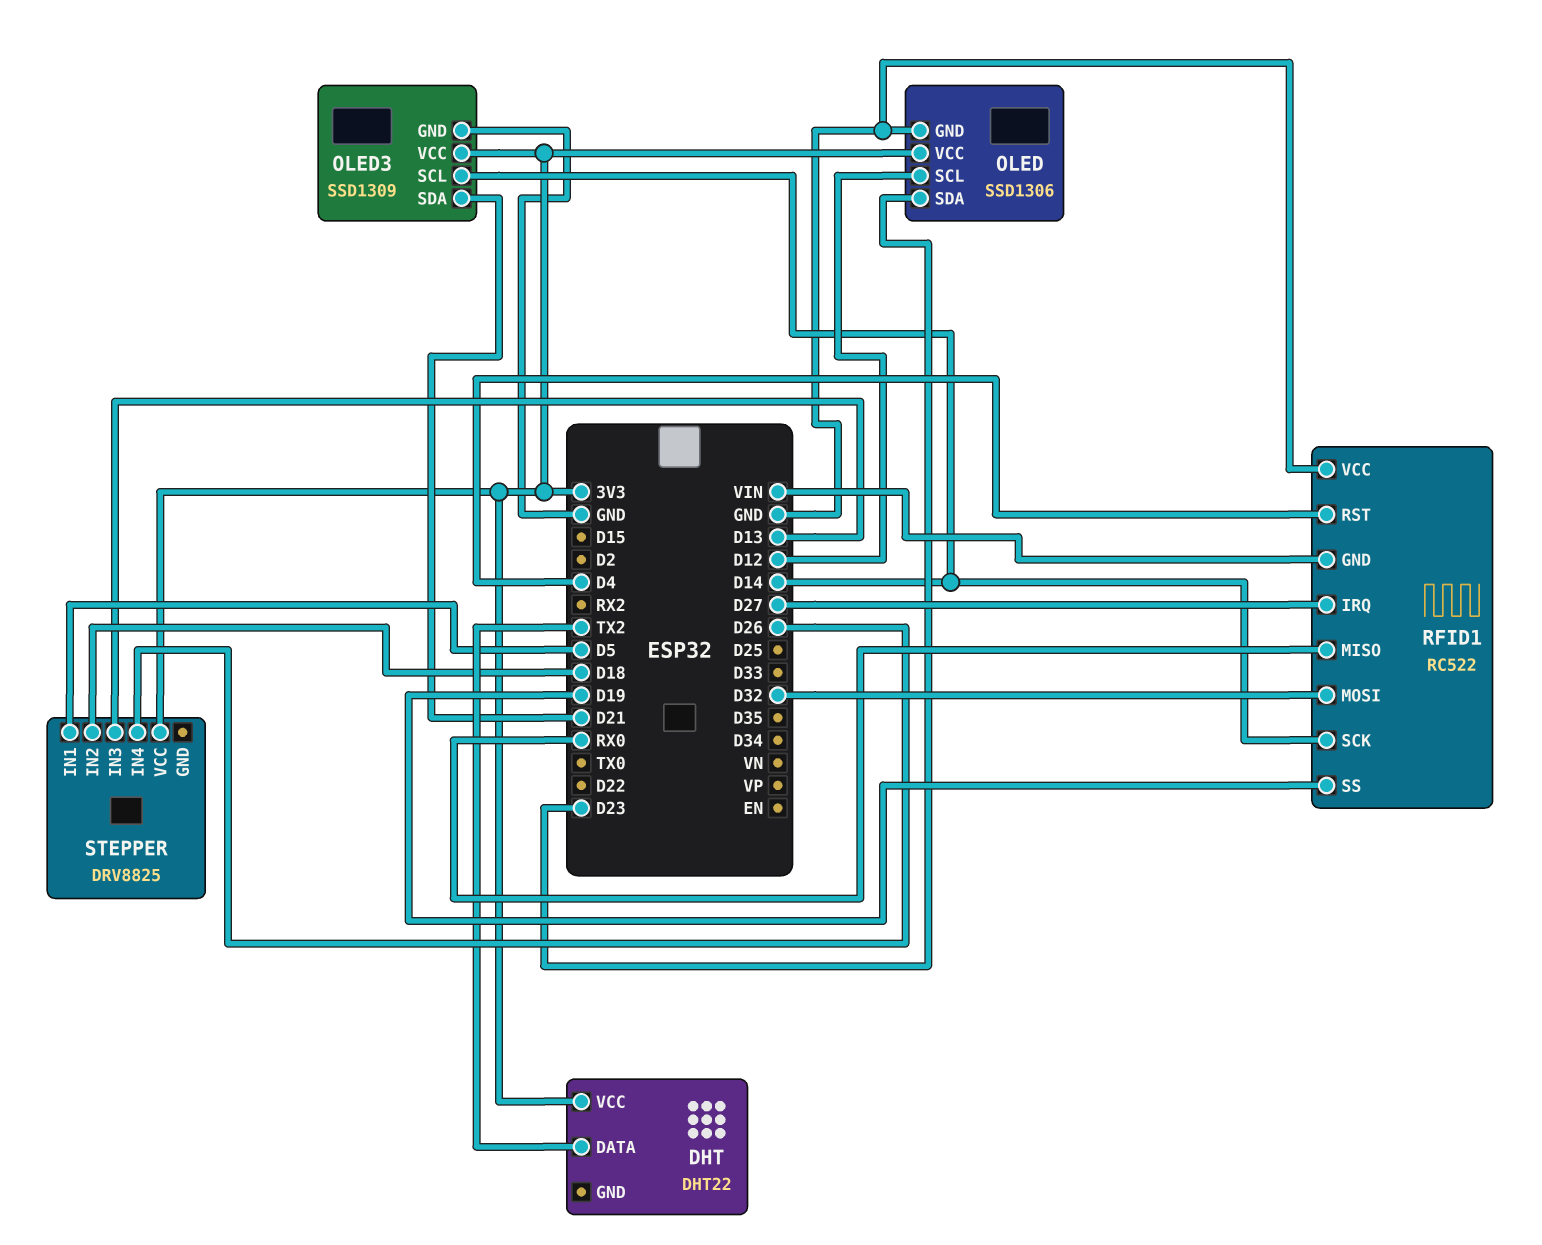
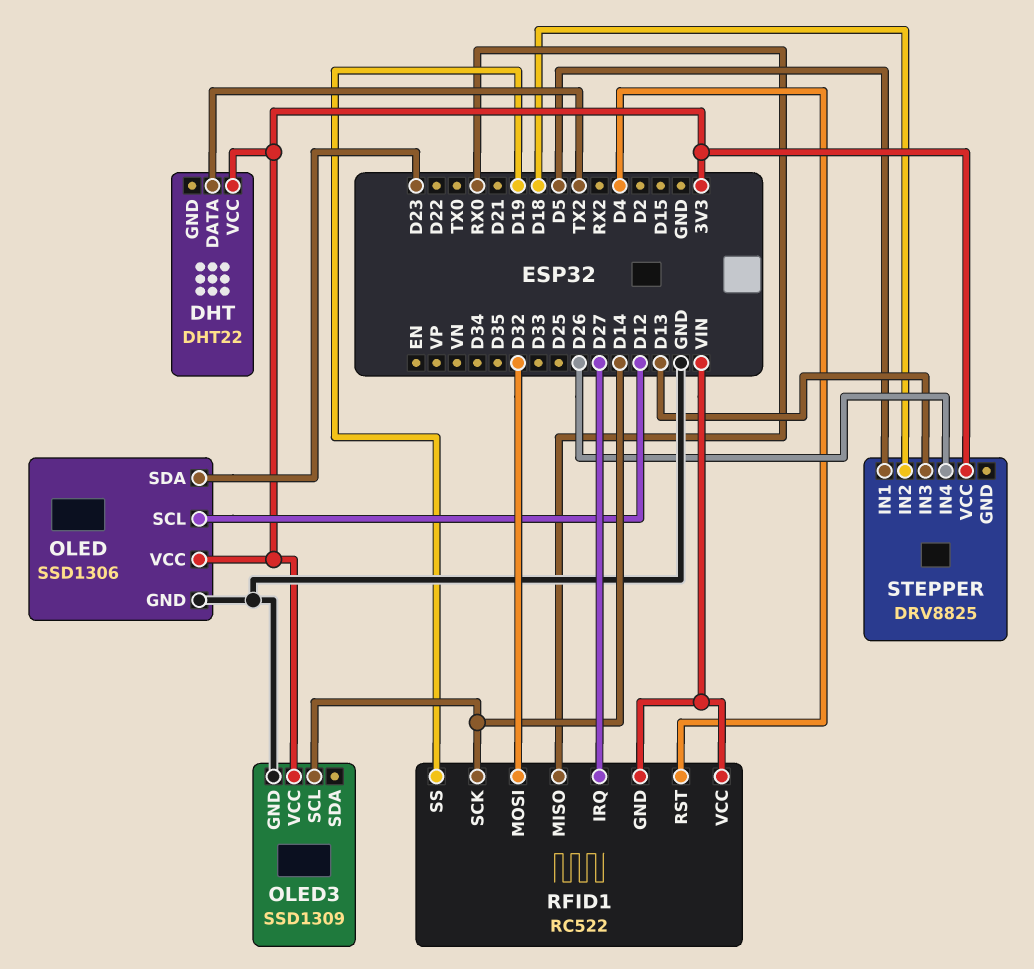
OLED3 pin SDA: D21 -> none
RFID1 pin VCC: GND -> VIN

